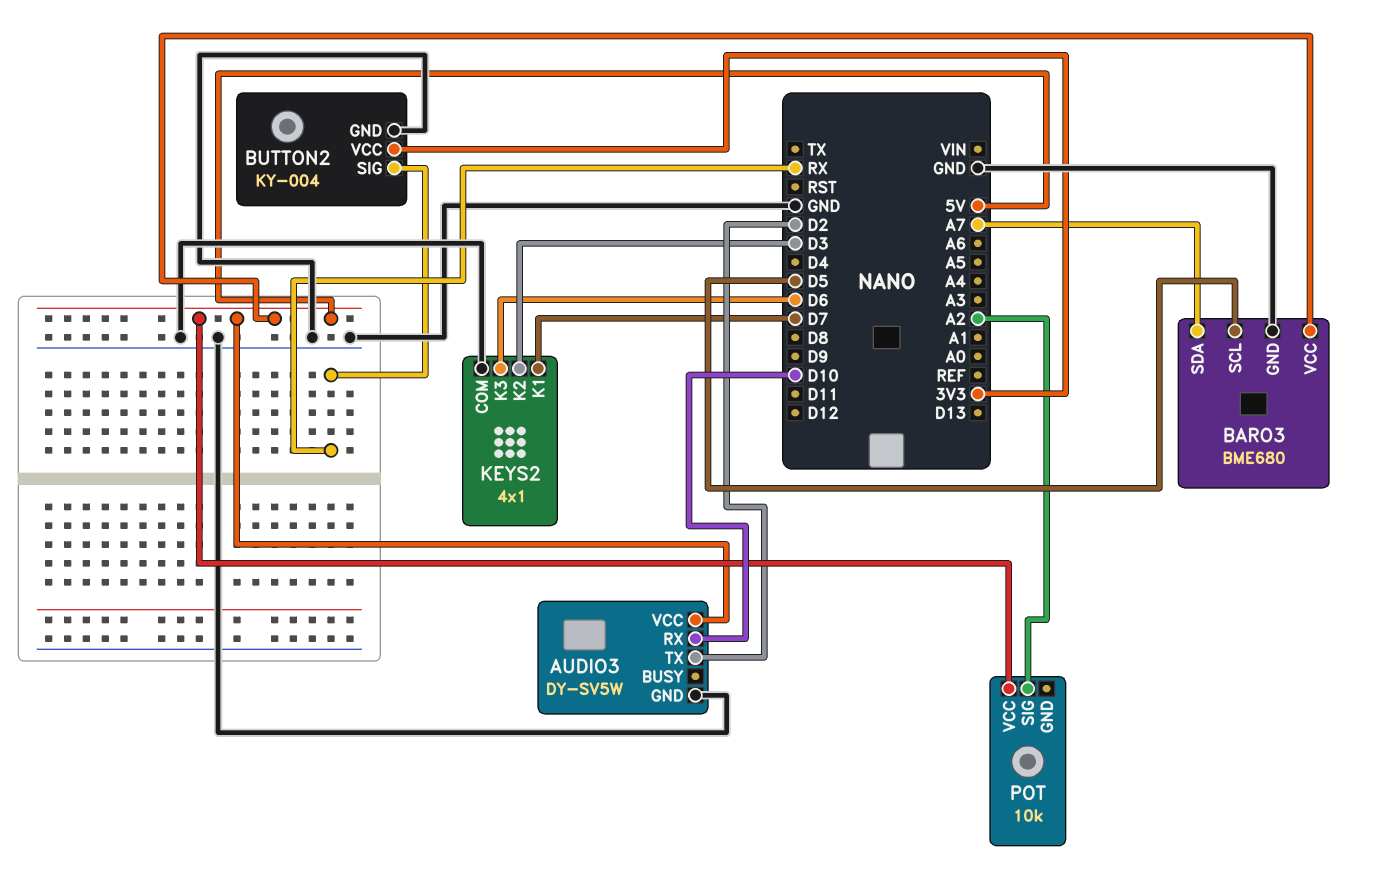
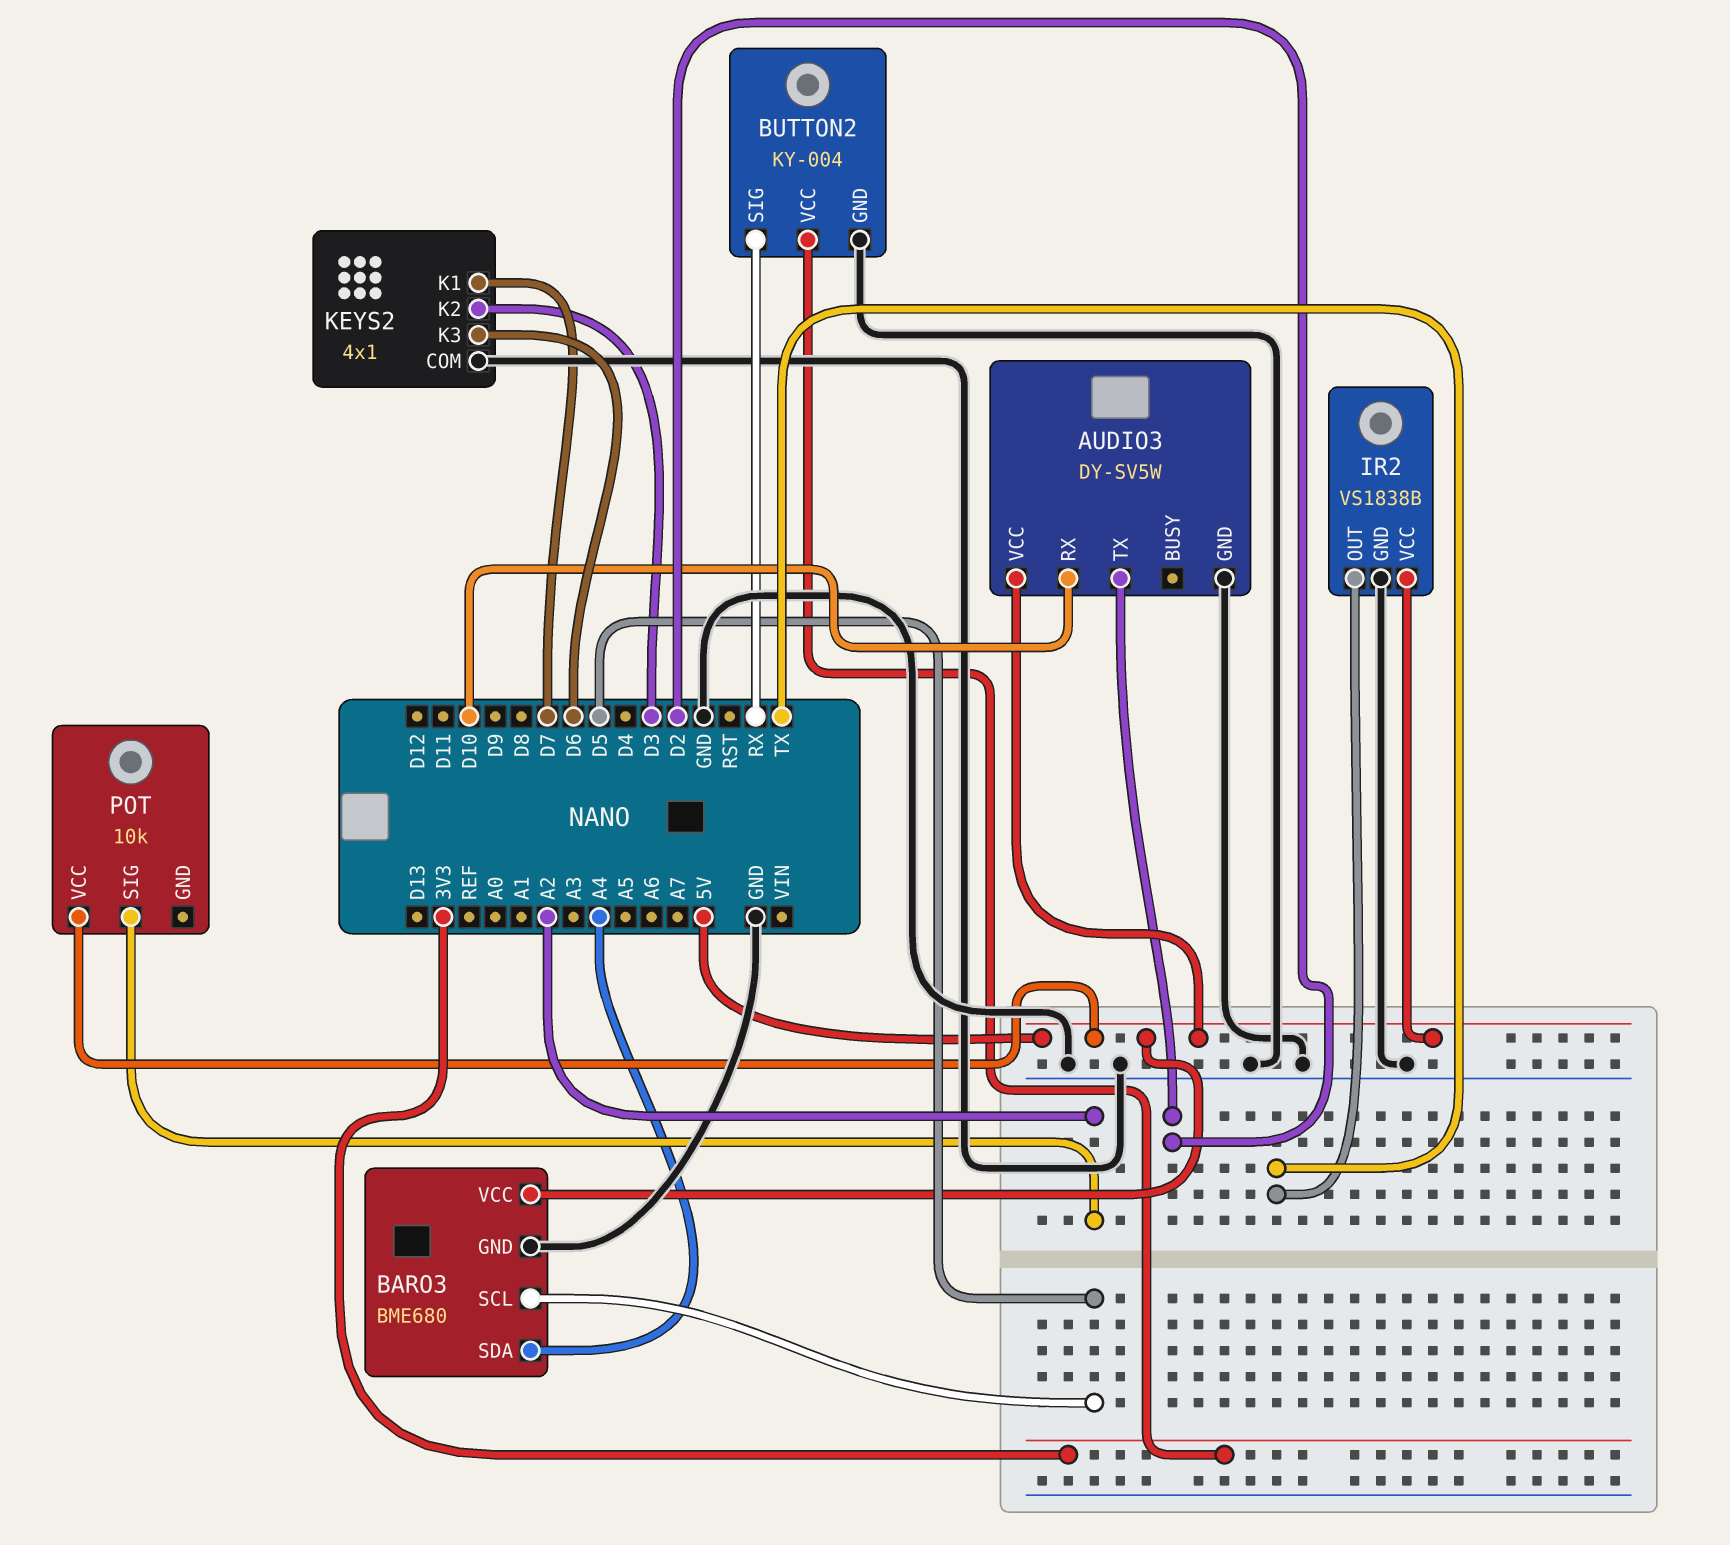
BARO3 pin SDA: A7 -> A4
IR2: none -> VS1838B
IR2 pin GND: none -> GND
IR2 pin OUT: none -> TX
IR2 pin VCC: none -> 5V

